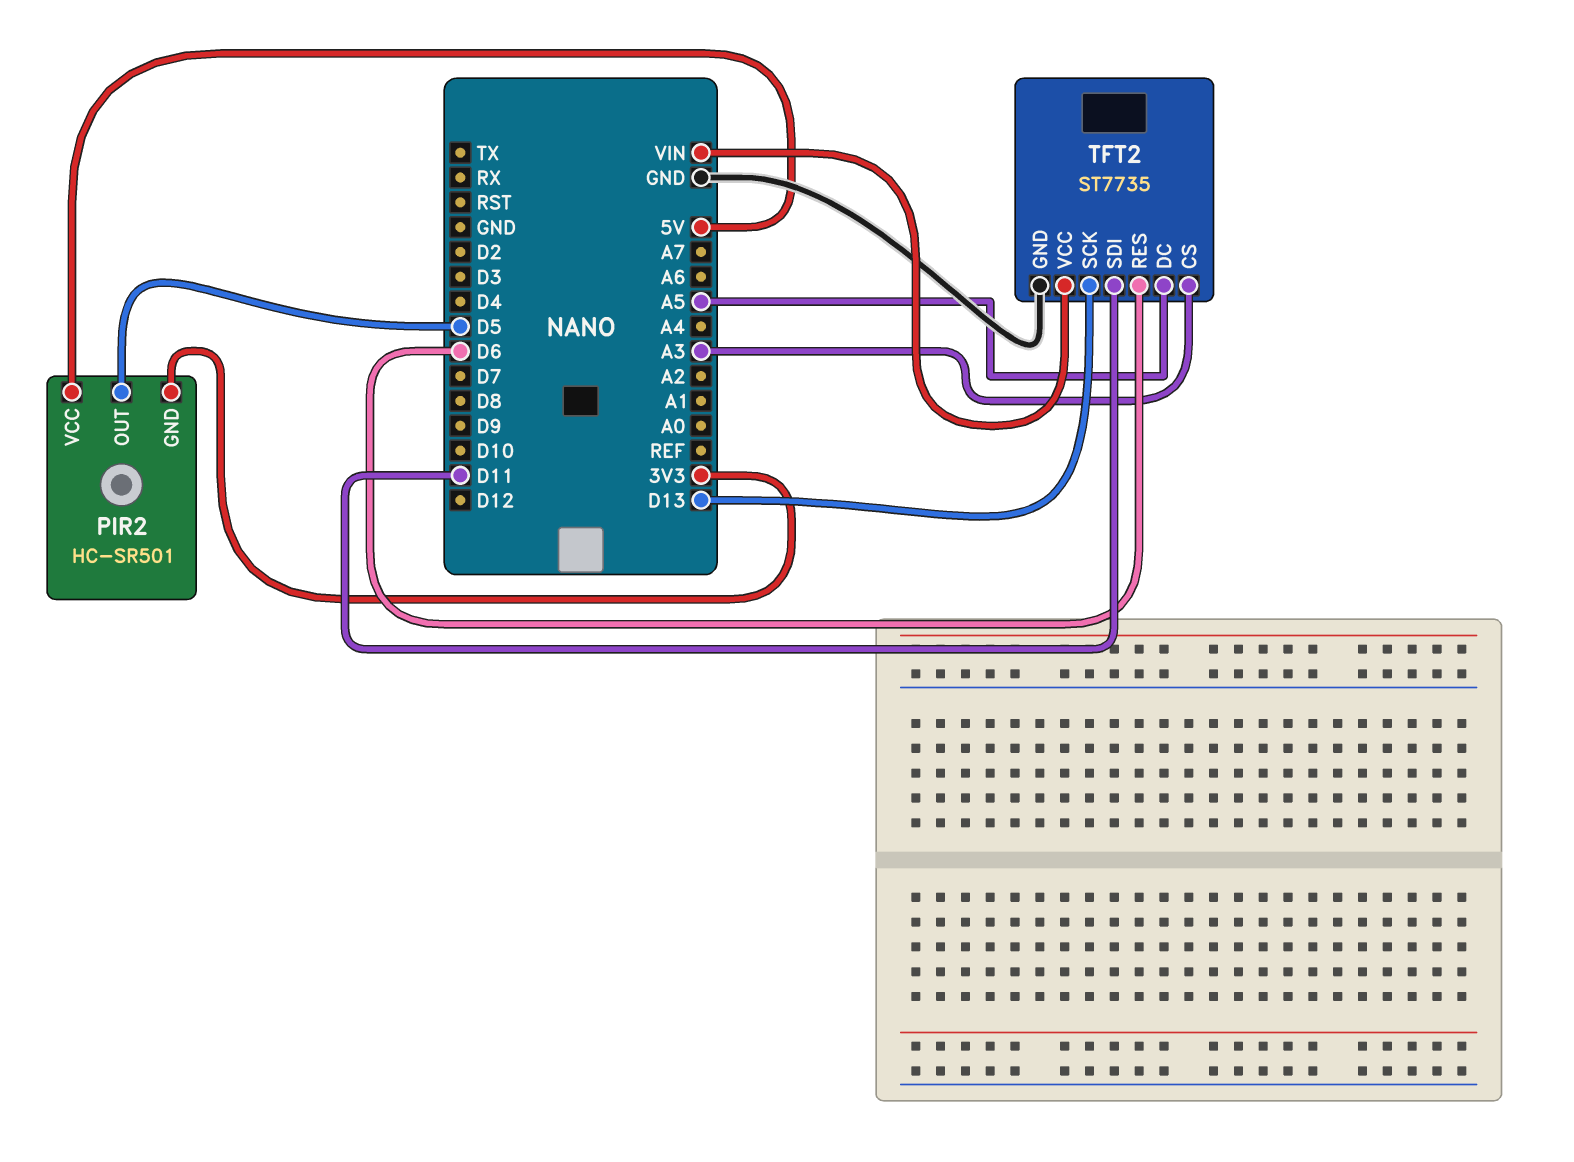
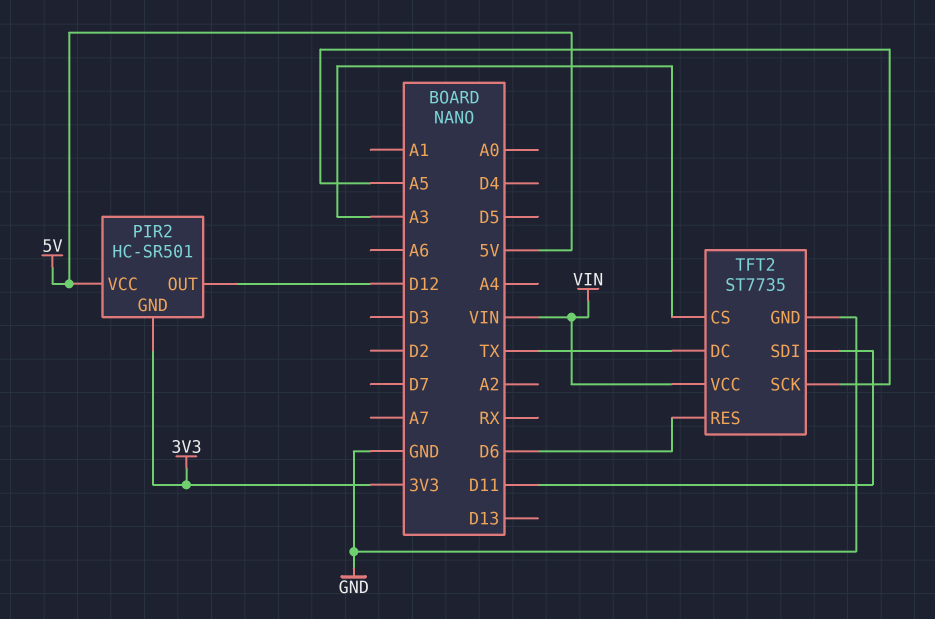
PIR2 pin OUT: D5 -> D12
TFT2 pin DC: A5 -> TX
TFT2 pin SCK: D13 -> A5

